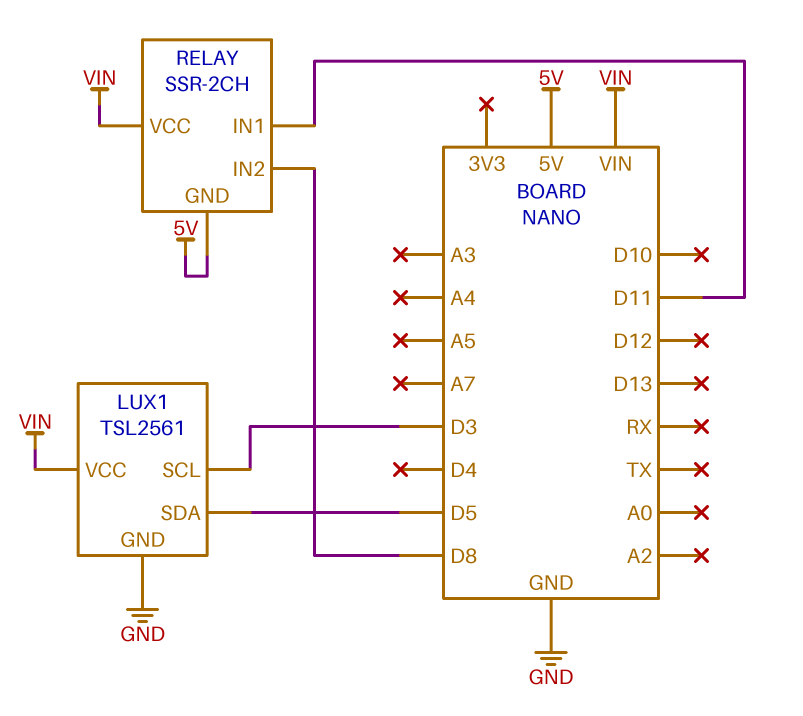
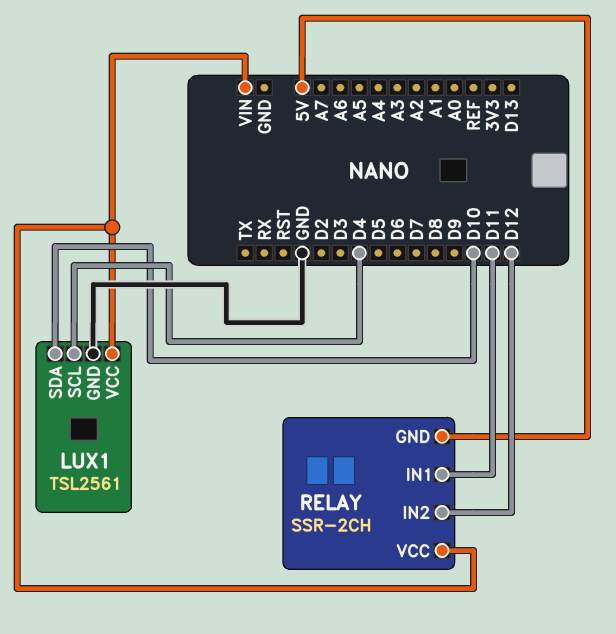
LUX1 pin SCL: D3 -> D4
LUX1 pin SDA: D5 -> D10
RELAY pin IN2: D8 -> D12

